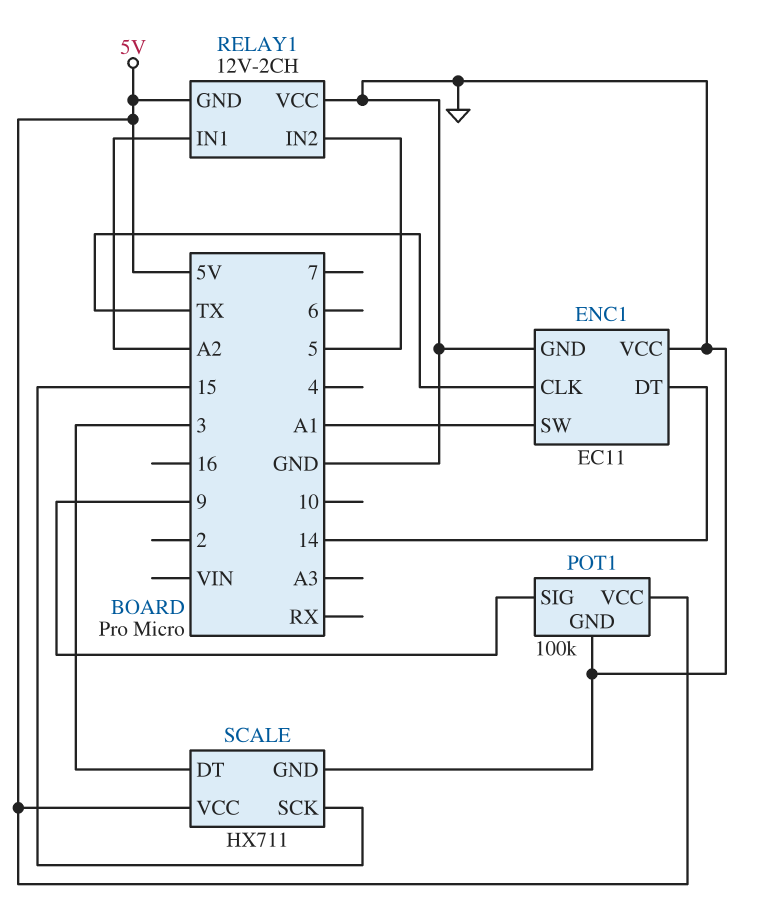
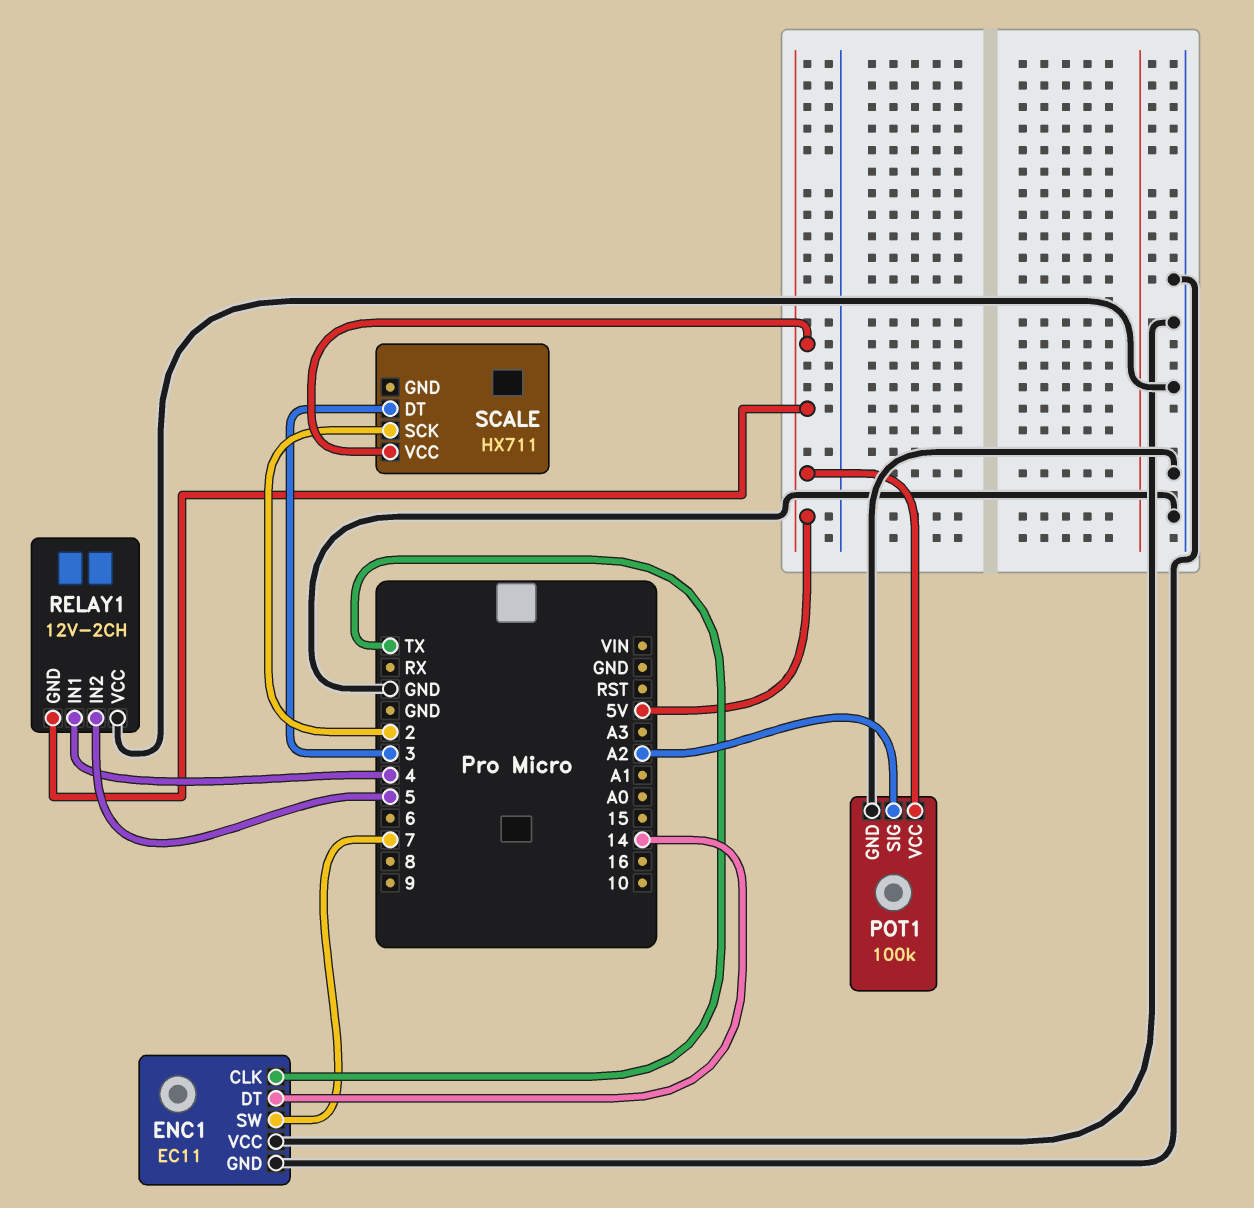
ENC1 pin SW: A1 -> 7
POT1 pin SIG: 9 -> A2
RELAY1 pin IN1: A2 -> 4
SCALE pin GND: GND -> none
SCALE pin SCK: 15 -> 2

